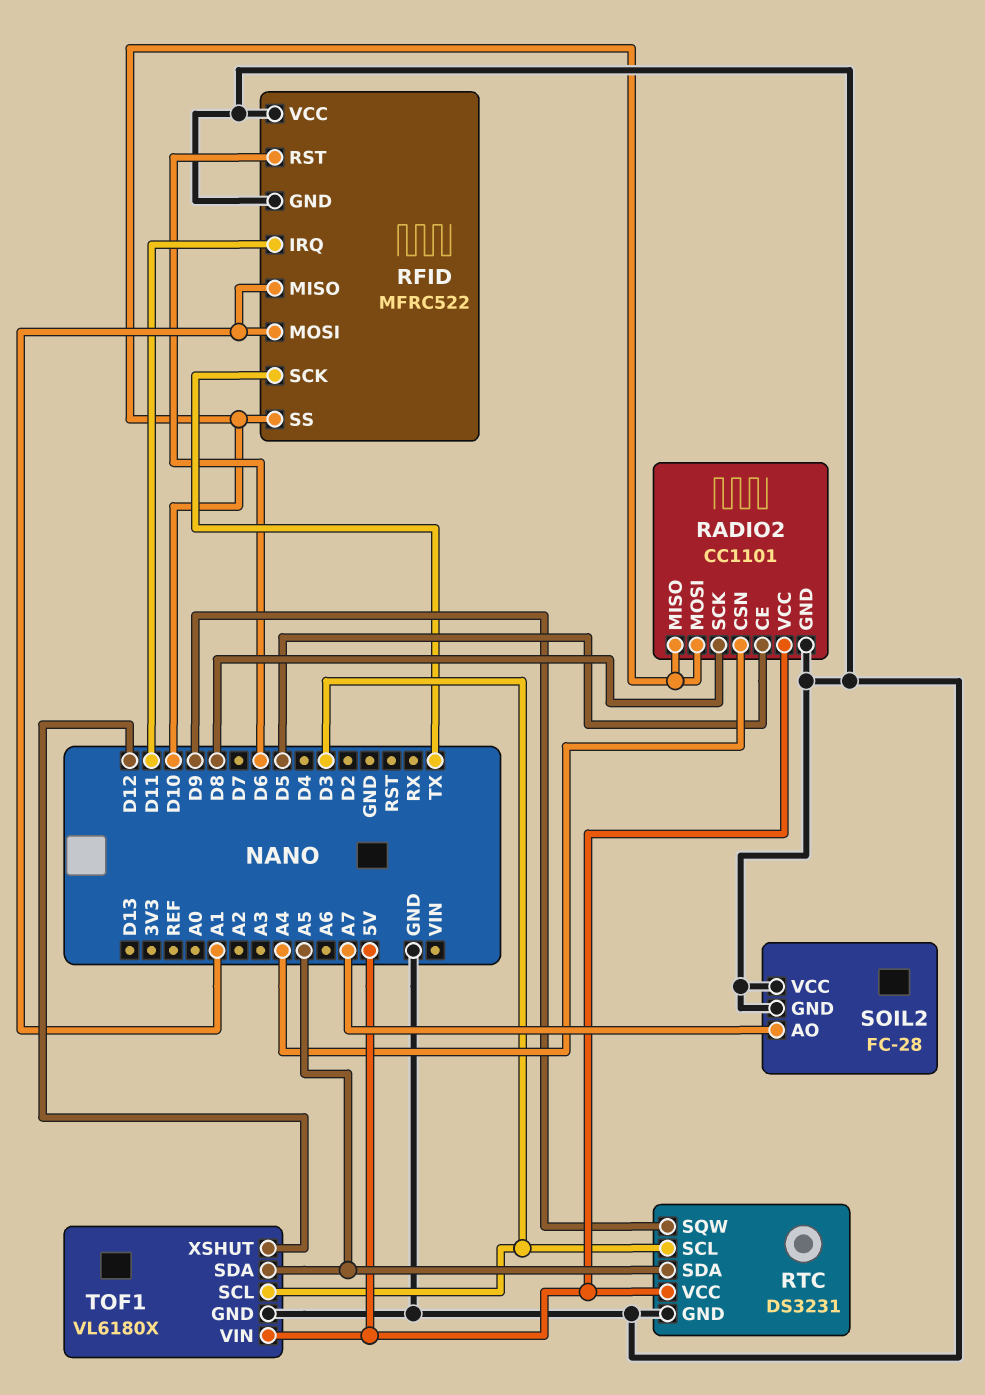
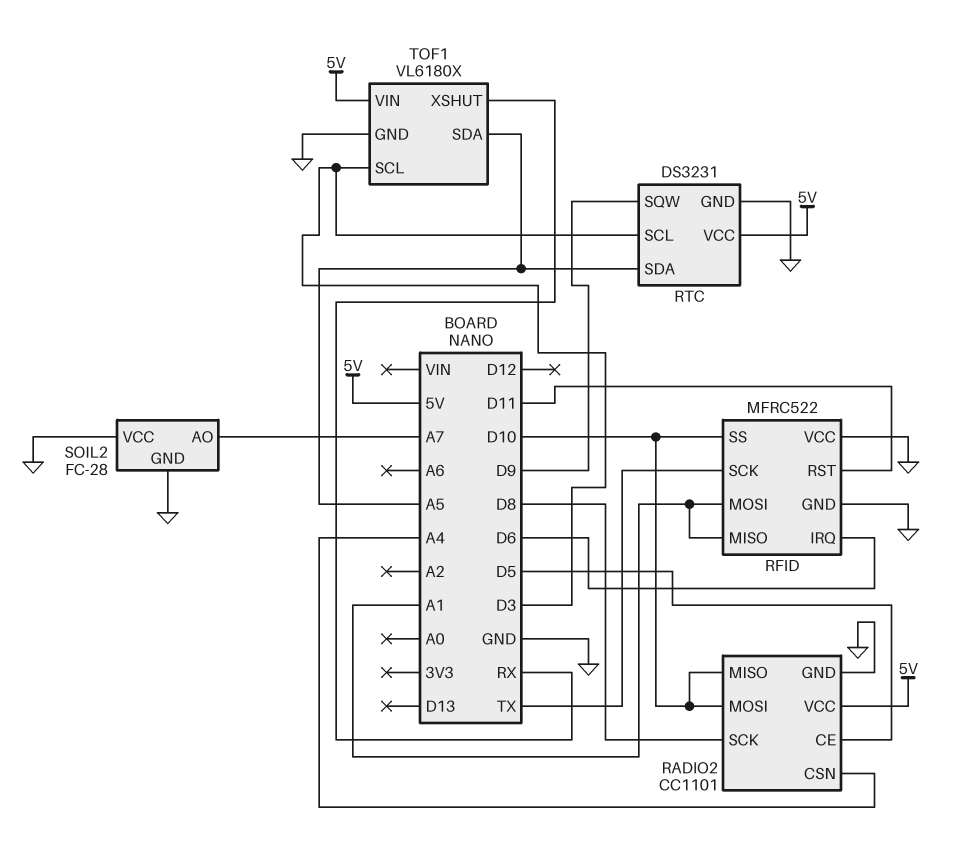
RFID pin IRQ: D11 -> D6
RFID pin RST: D6 -> D11
TOF1 pin XSHUT: D12 -> RX

